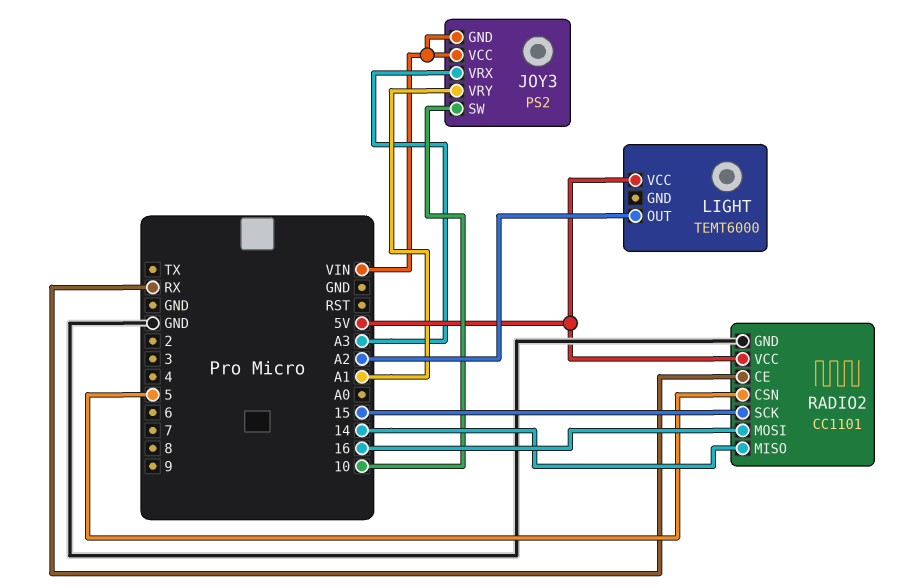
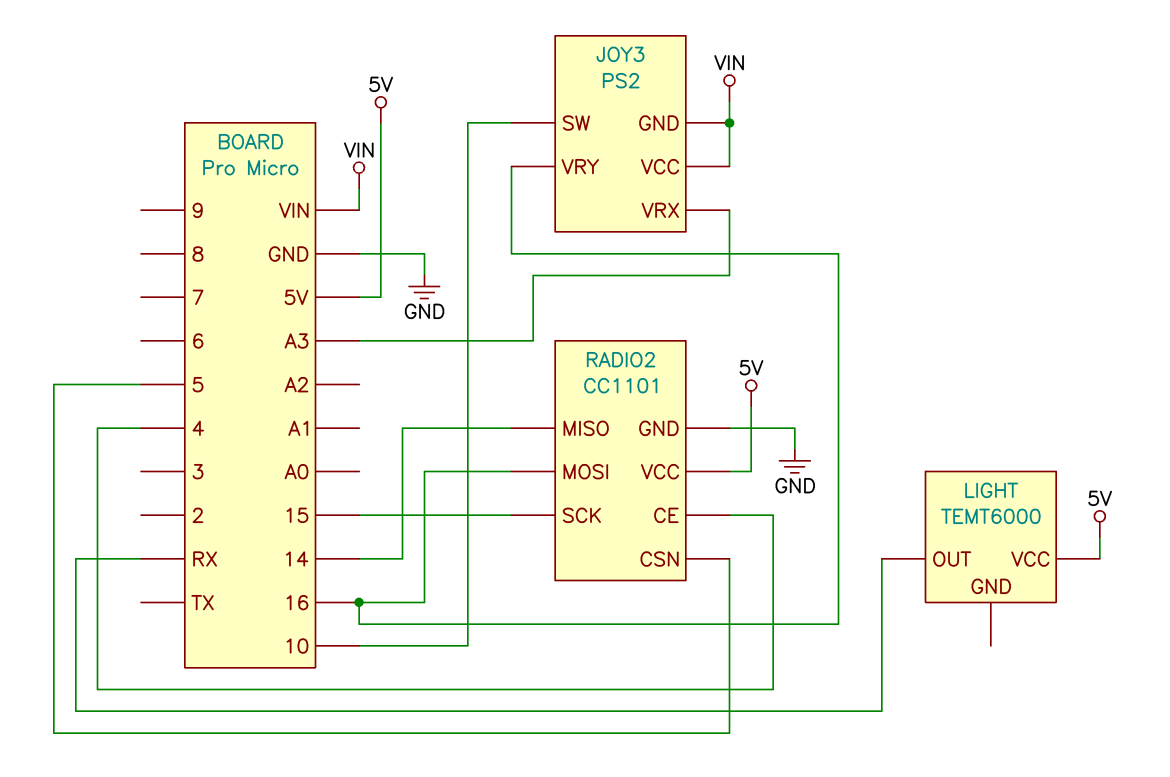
JOY3 pin VRY: A1 -> 16
LIGHT pin OUT: A2 -> RX
RADIO2 pin CE: RX -> 4

